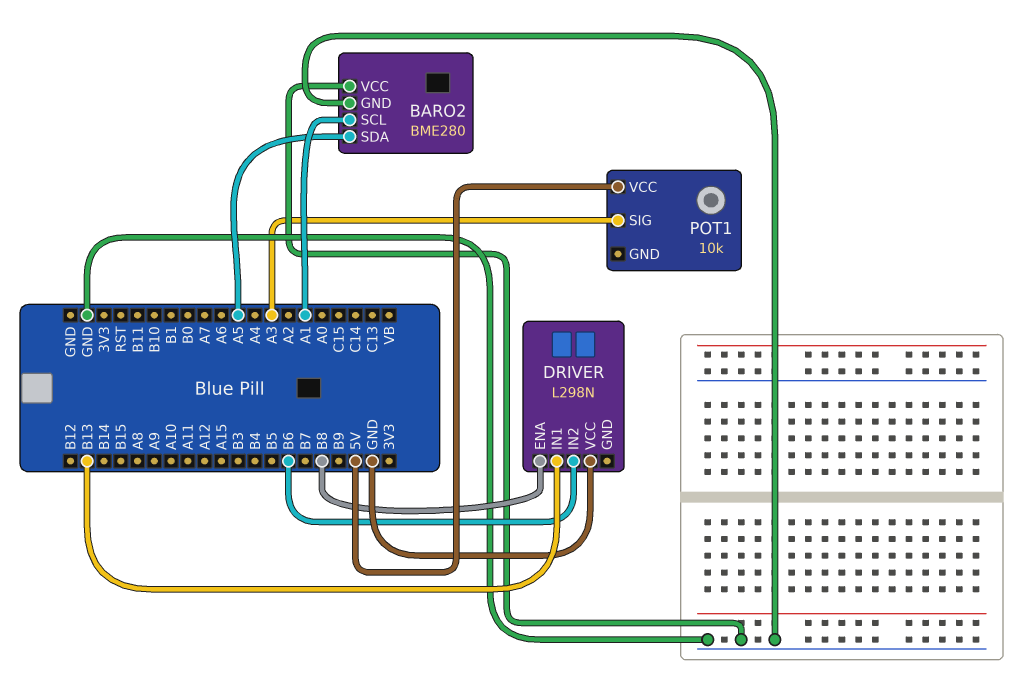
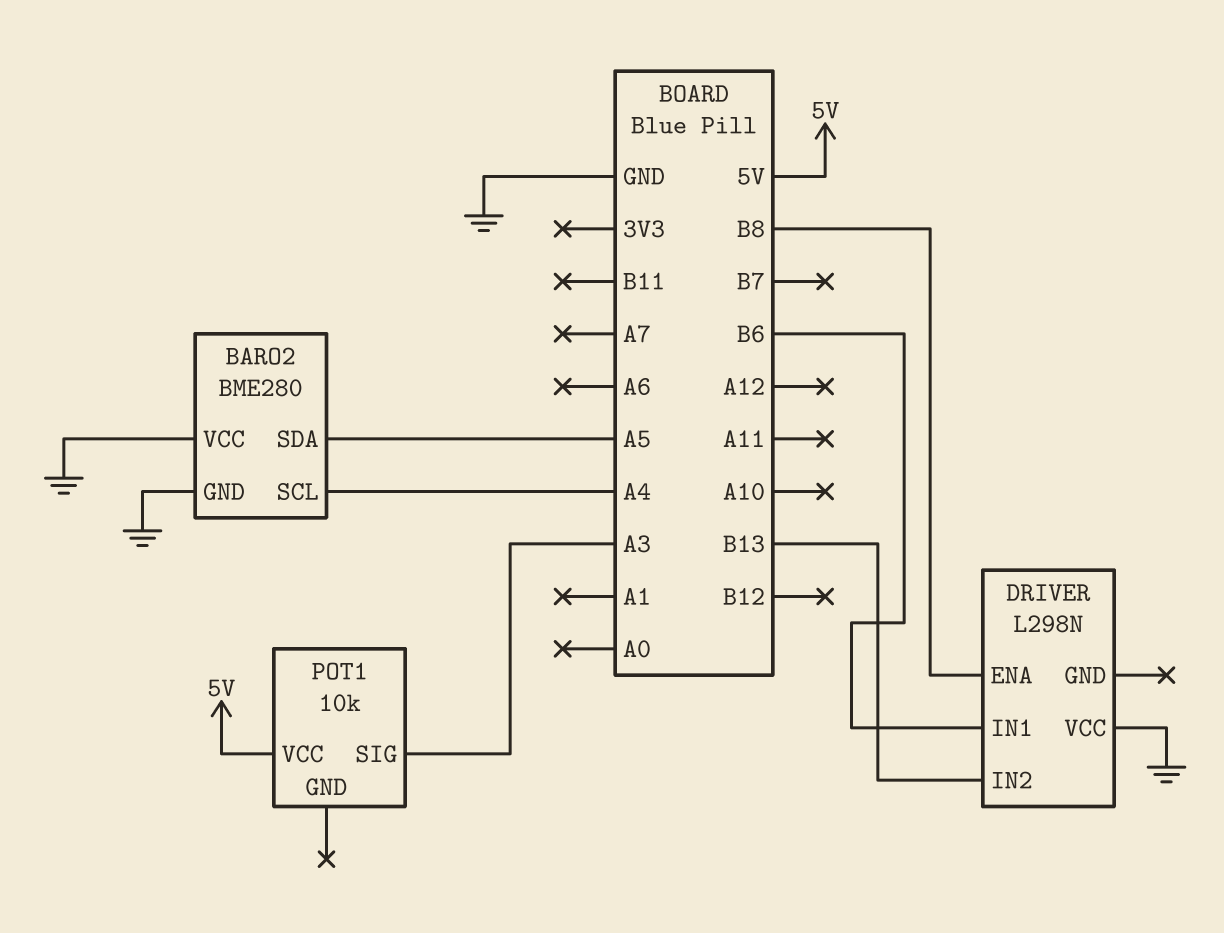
BARO2 pin SCL: A1 -> A4
DRIVER pin IN1: B13 -> B6
DRIVER pin IN2: B6 -> B13

